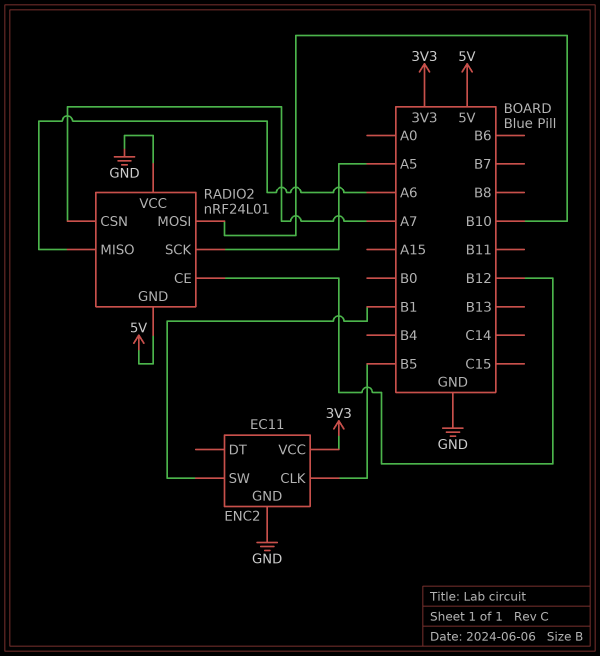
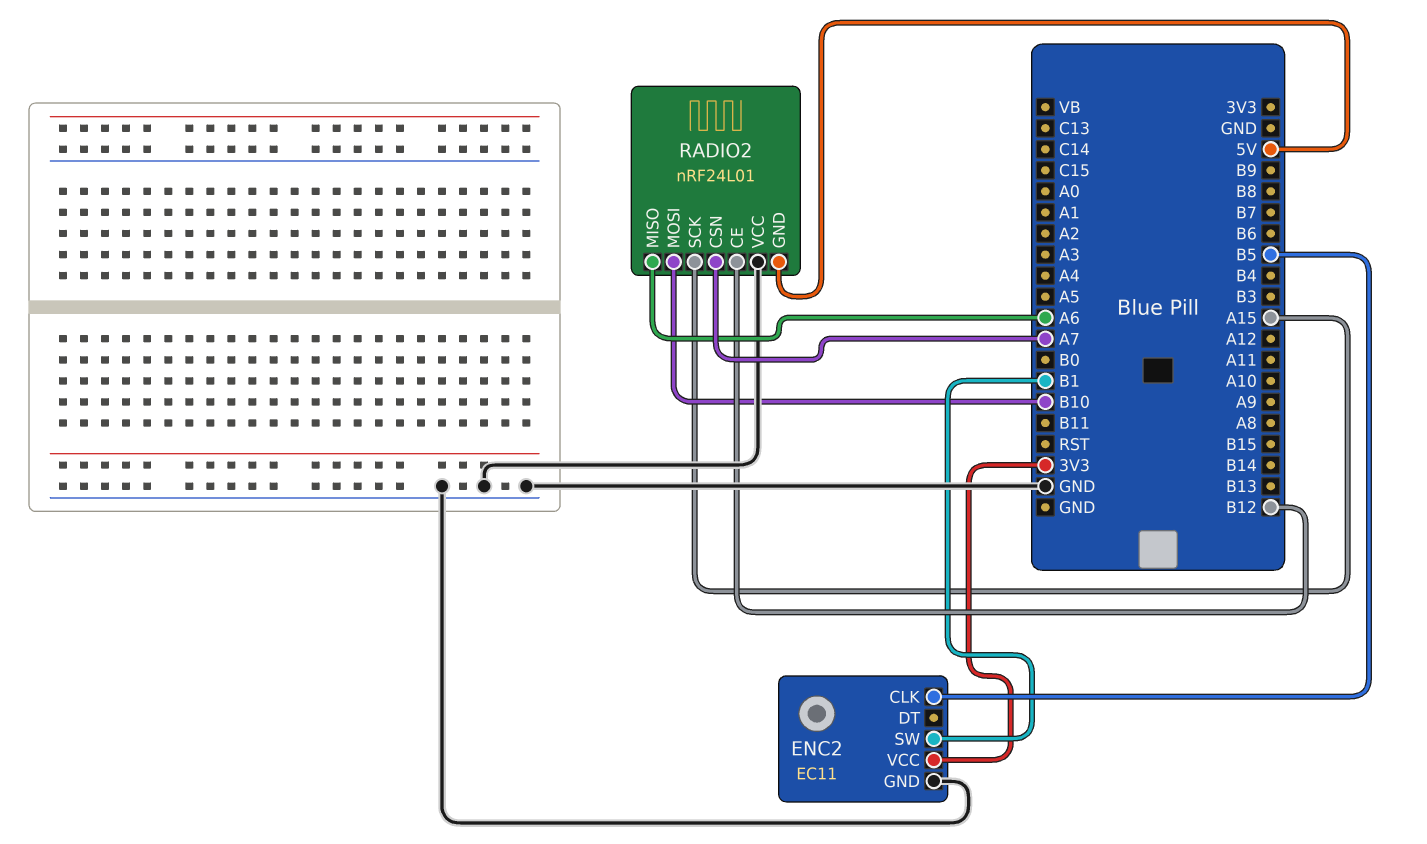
RADIO2 pin SCK: A5 -> A15

